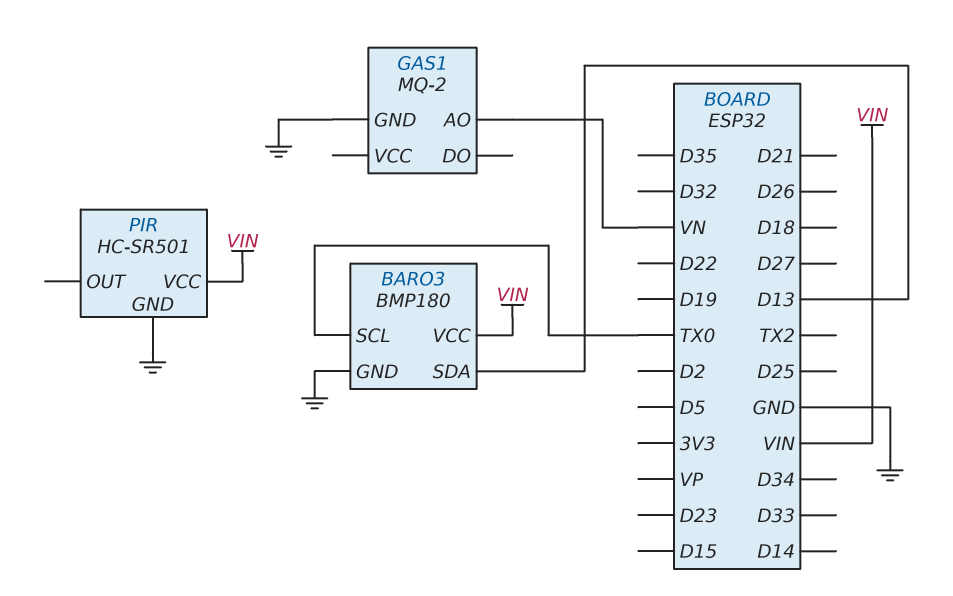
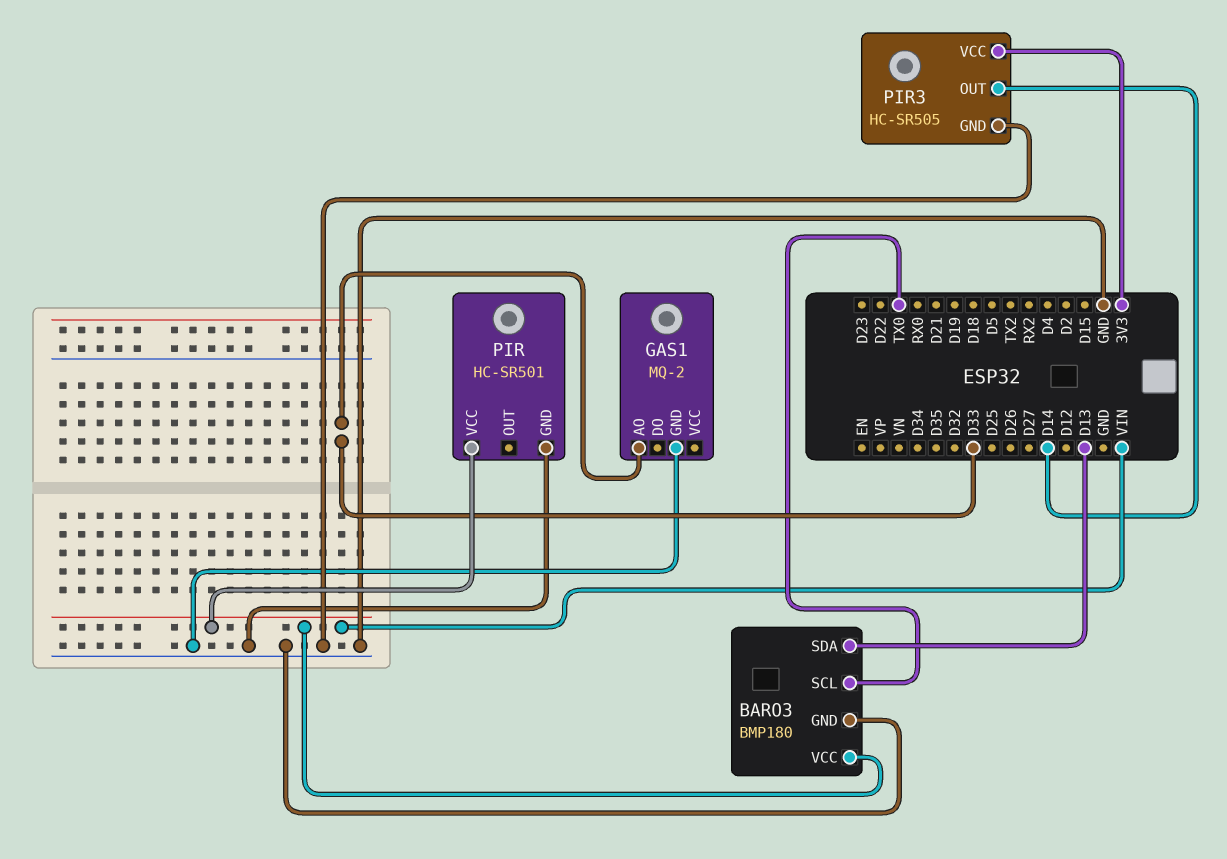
GAS1 pin AO: VN -> D33
PIR3: none -> HC-SR505
PIR3 pin GND: none -> GND
PIR3 pin OUT: none -> D14
PIR3 pin VCC: none -> 3V3

